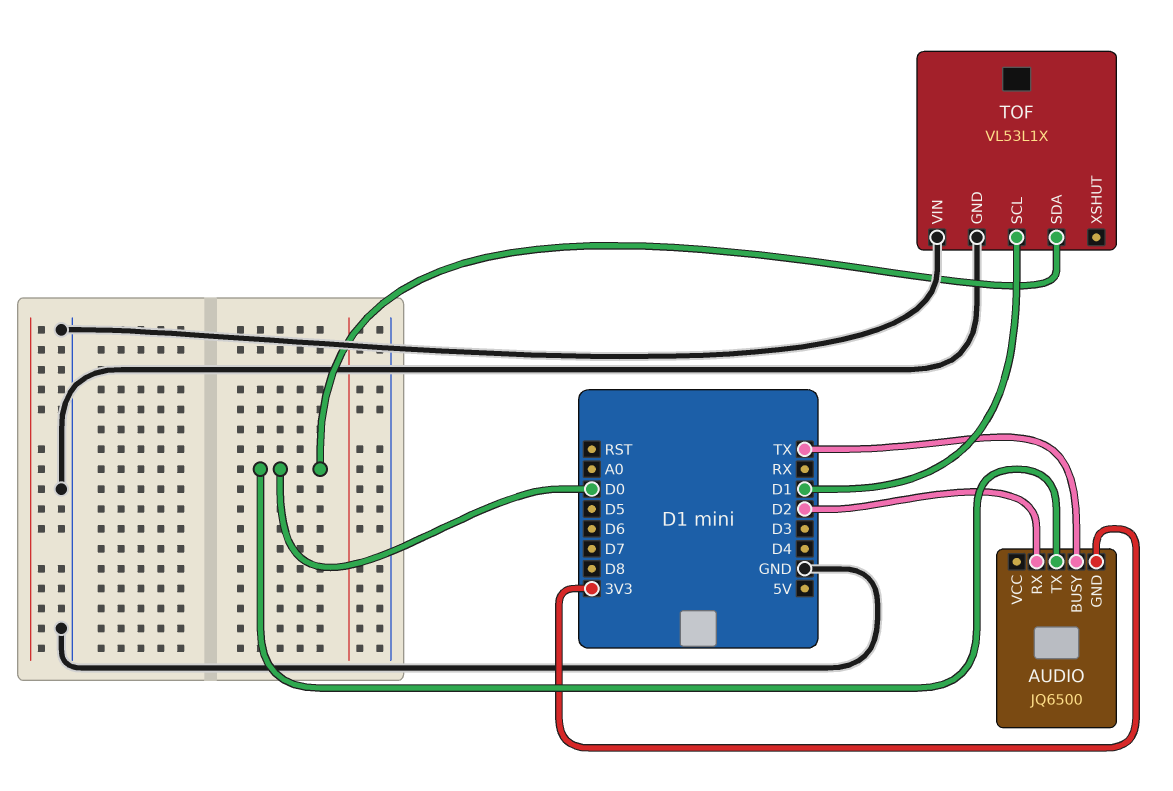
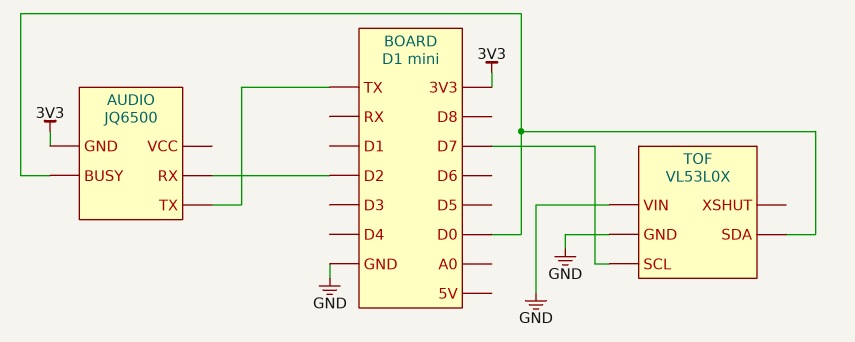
AUDIO pin BUSY: TX -> D0
AUDIO pin TX: D0 -> TX
TOF: VL53L1X -> VL53L0X
TOF pin SCL: D1 -> D7

